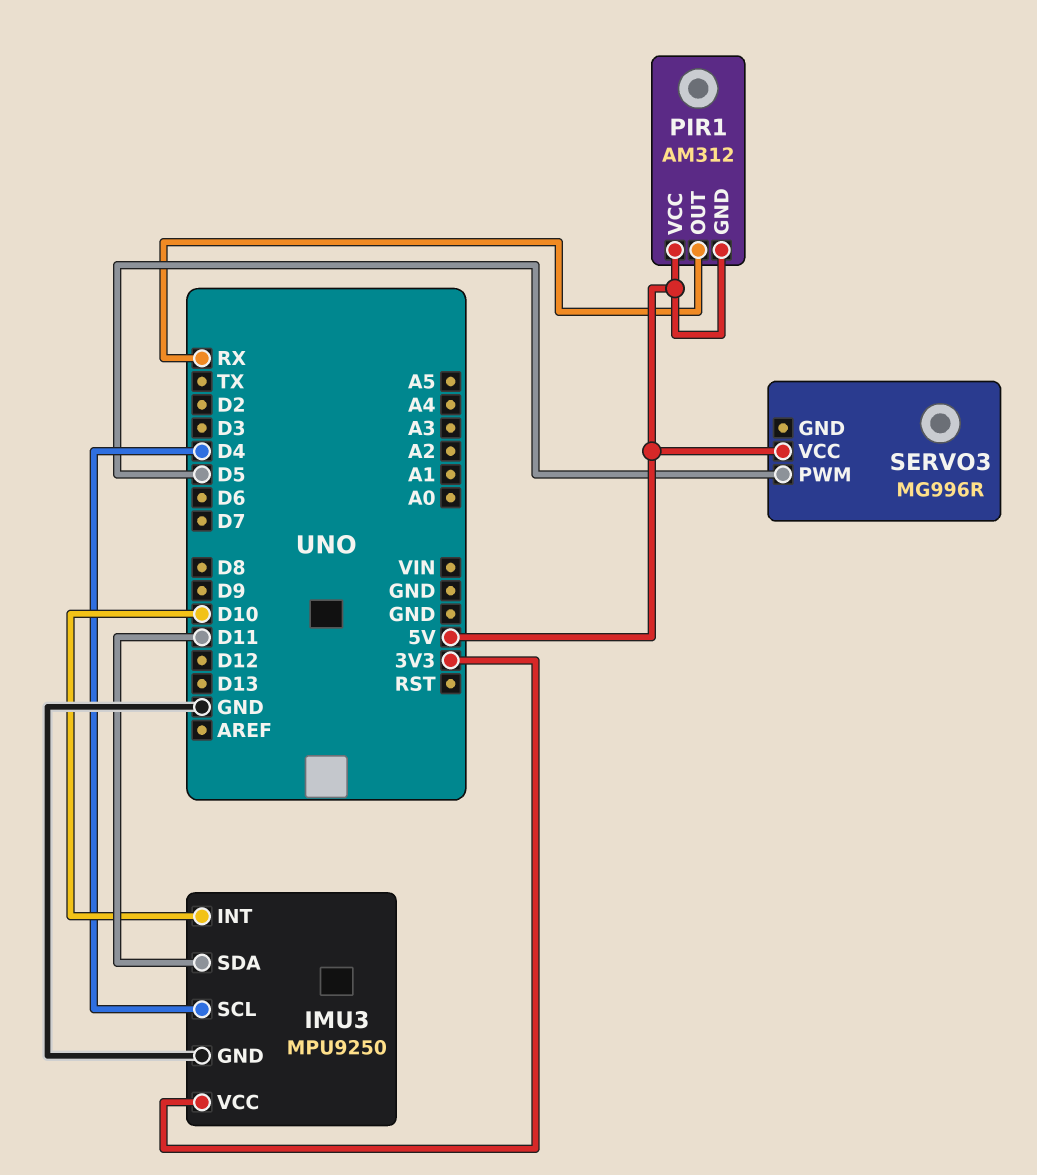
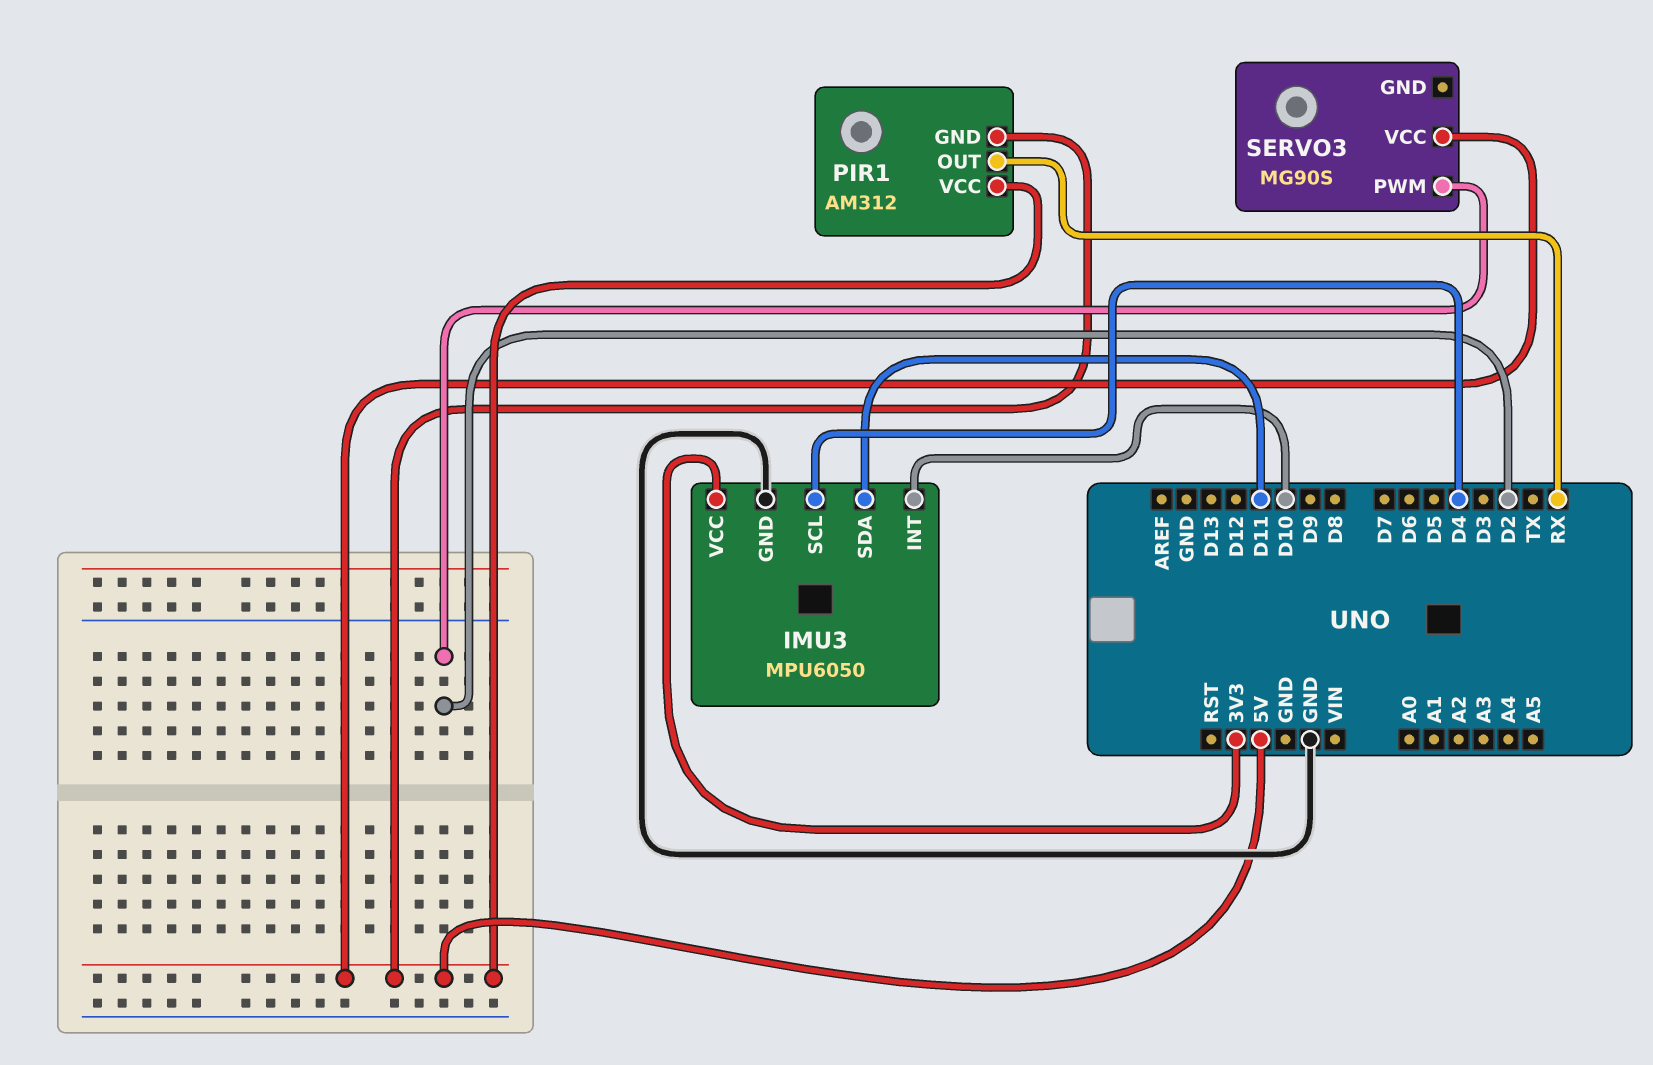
IMU3: MPU9250 -> MPU6050
SERVO3: MG996R -> MG90S
SERVO3 pin PWM: D5 -> D2

